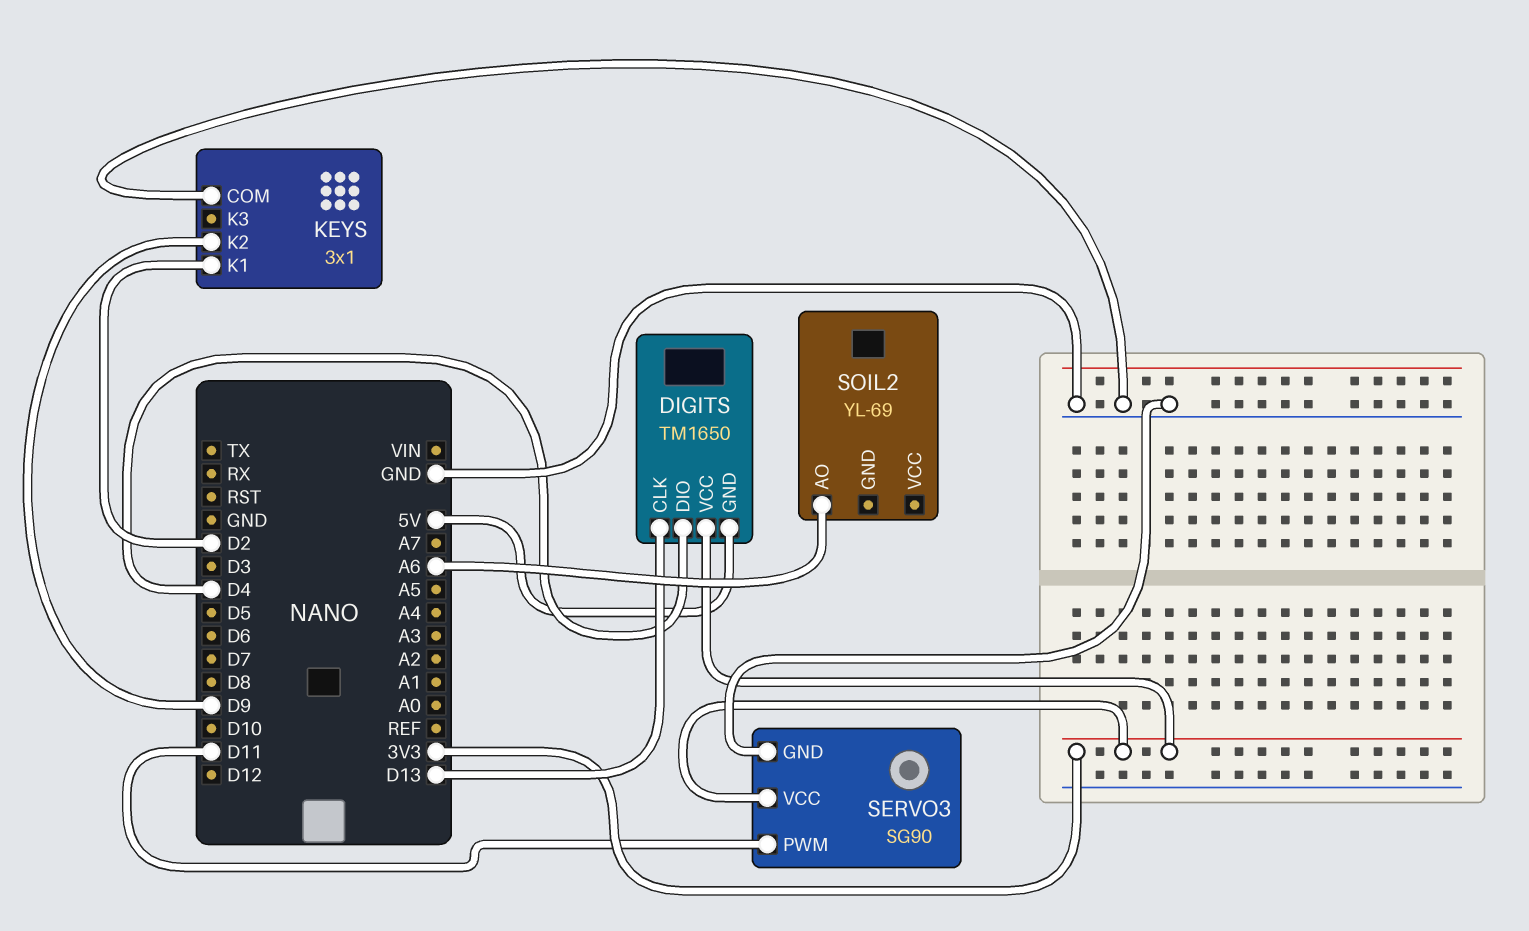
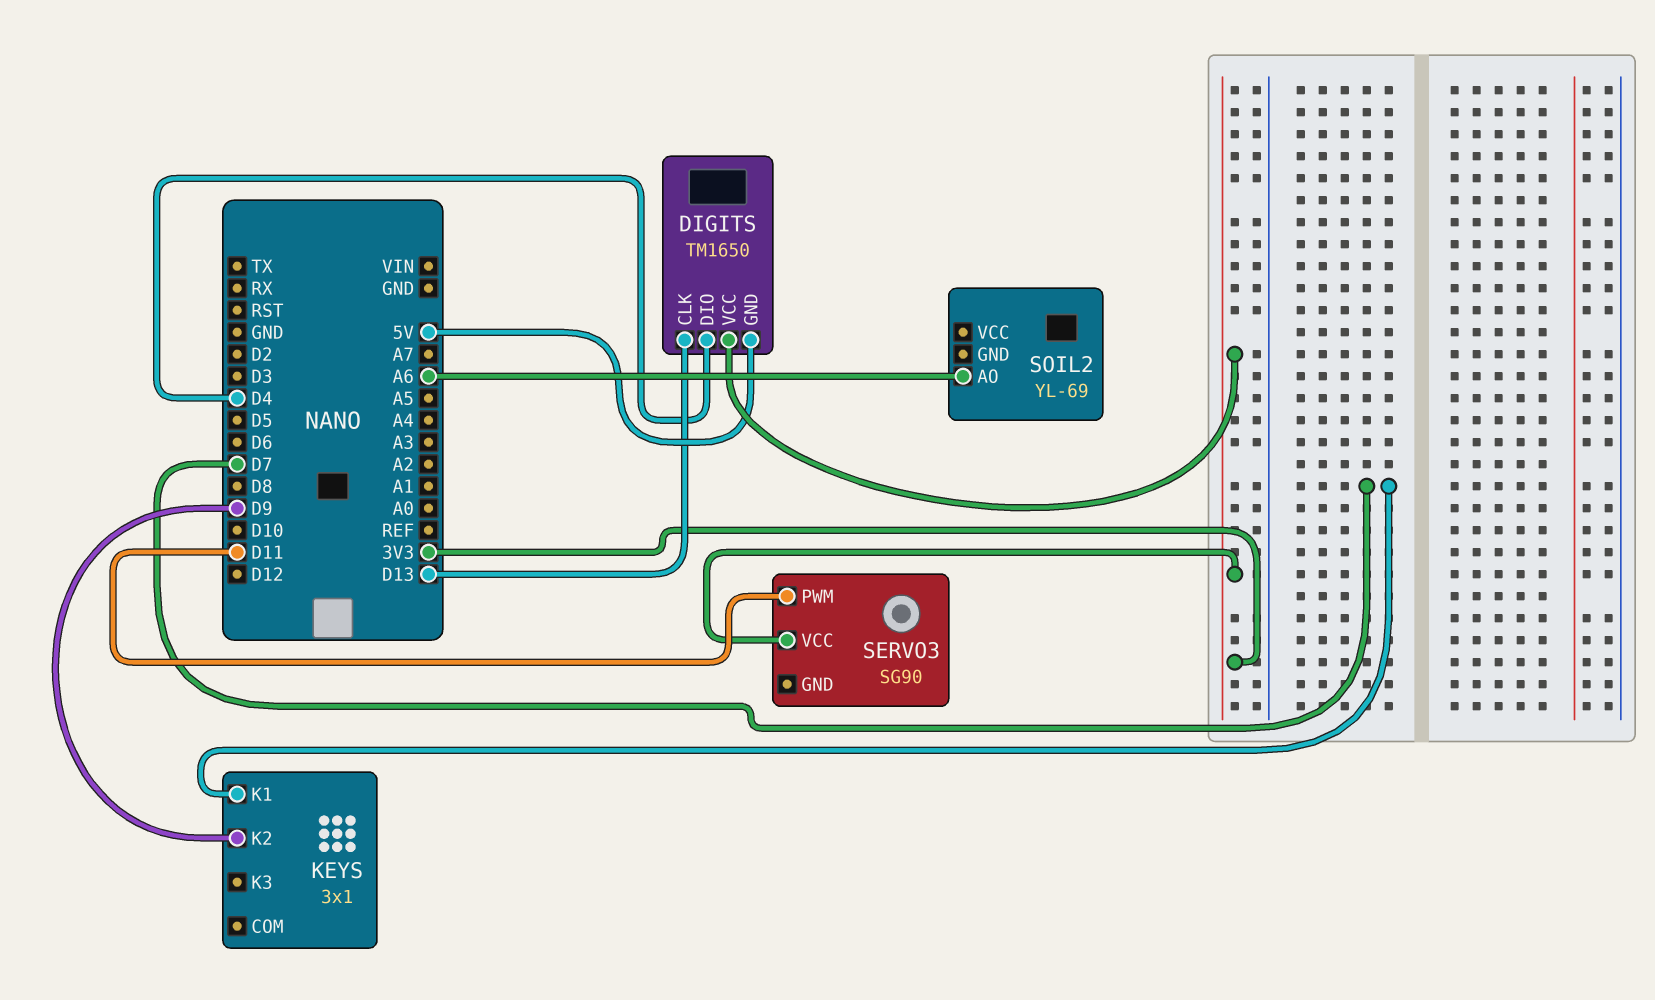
KEYS pin COM: GND -> none
KEYS pin K1: D2 -> D7
SERVO3 pin GND: GND -> none

